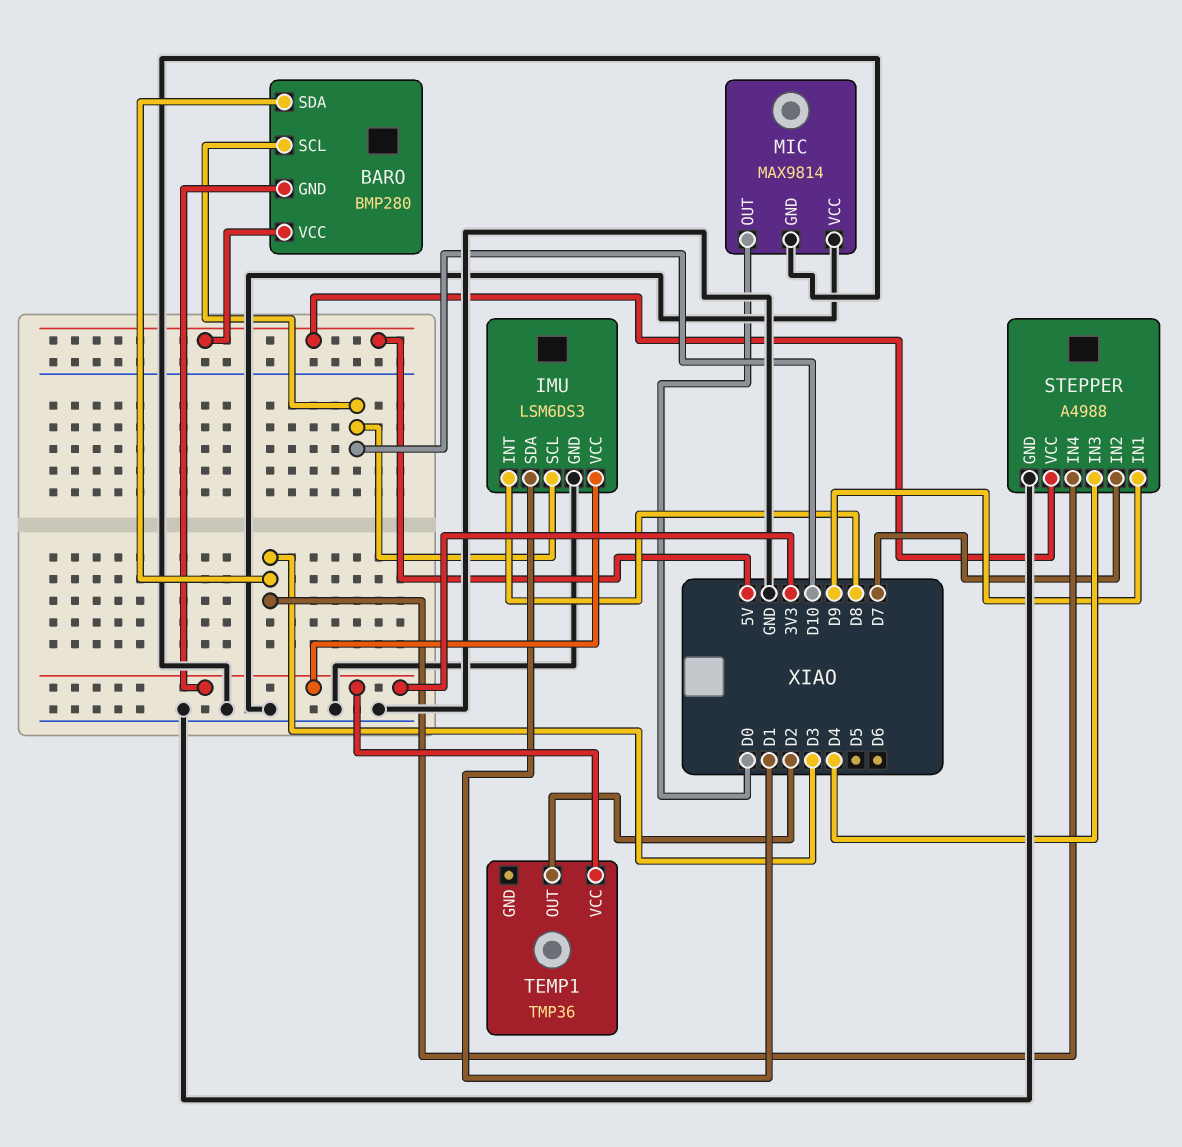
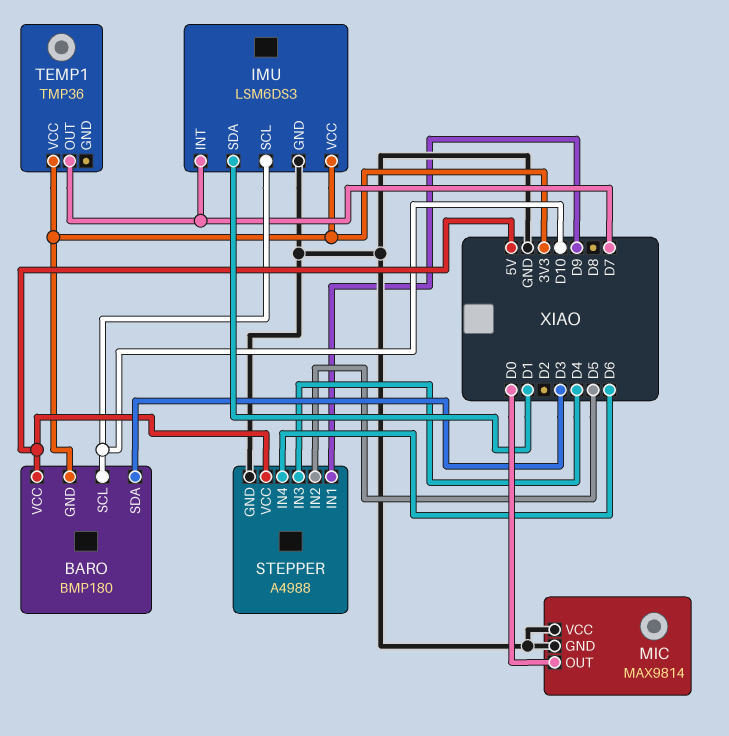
BARO: BMP280 -> BMP180
IMU pin INT: D8 -> D7
STEPPER pin IN2: D7 -> D5
STEPPER pin IN4: D3 -> D6
TEMP1 pin OUT: D2 -> D7

